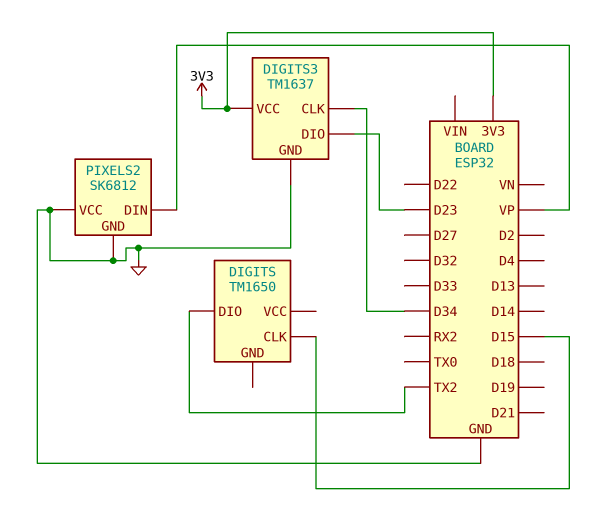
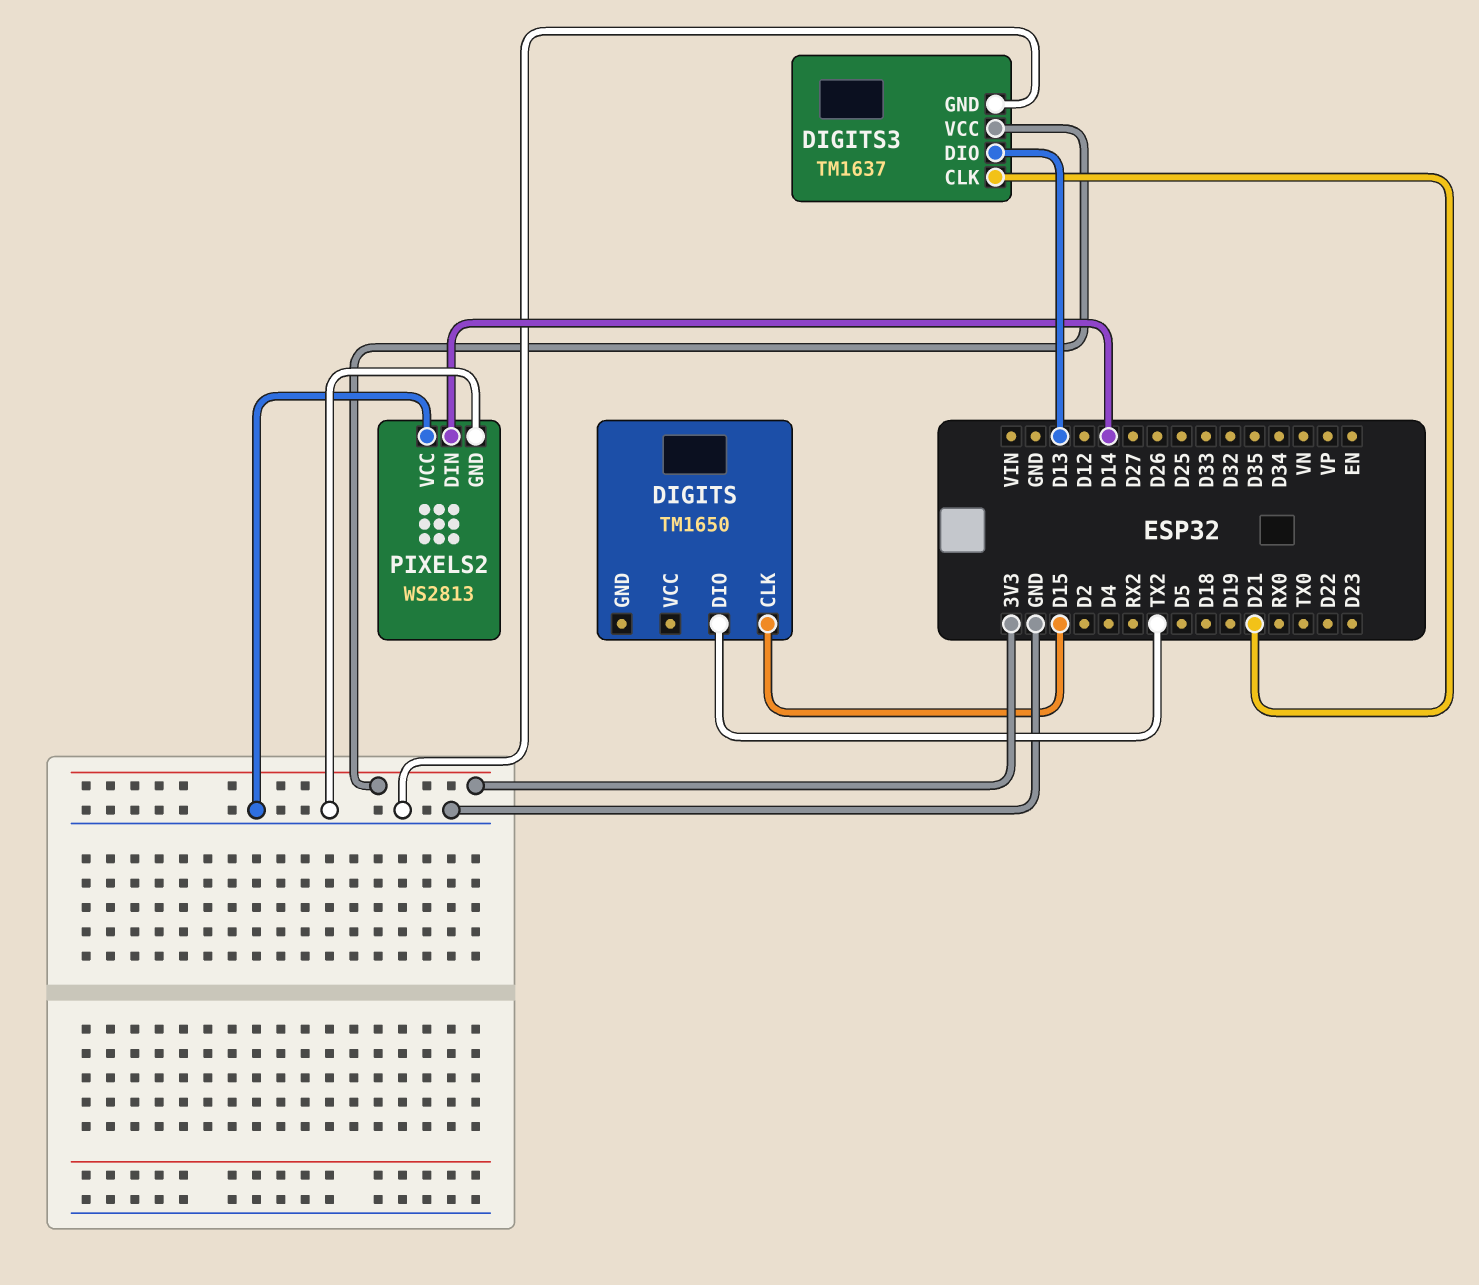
DIGITS3 pin CLK: D34 -> D21
DIGITS3 pin DIO: D23 -> D13
PIXELS2: SK6812 -> WS2813
PIXELS2 pin DIN: VP -> D14

